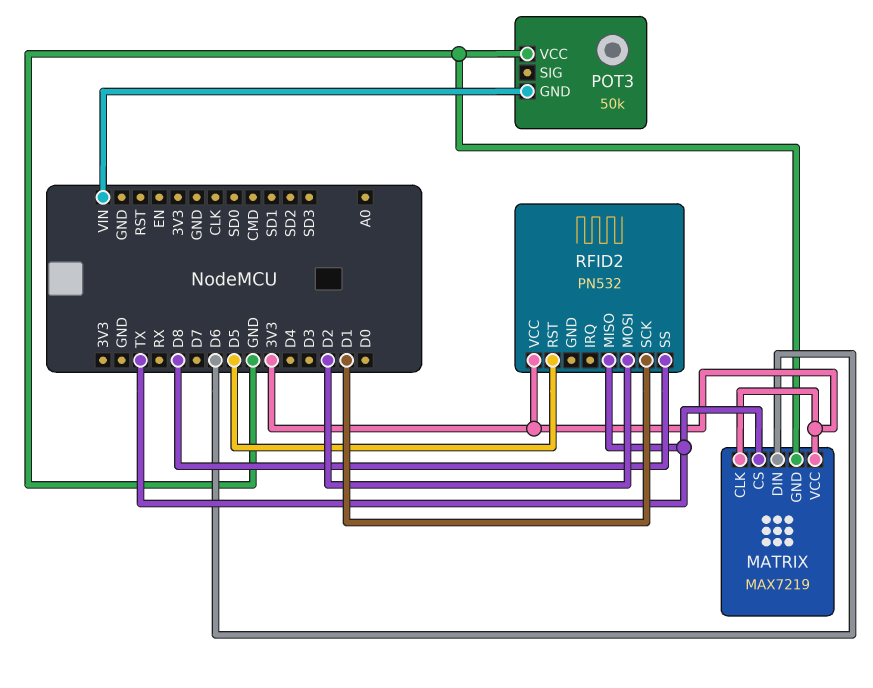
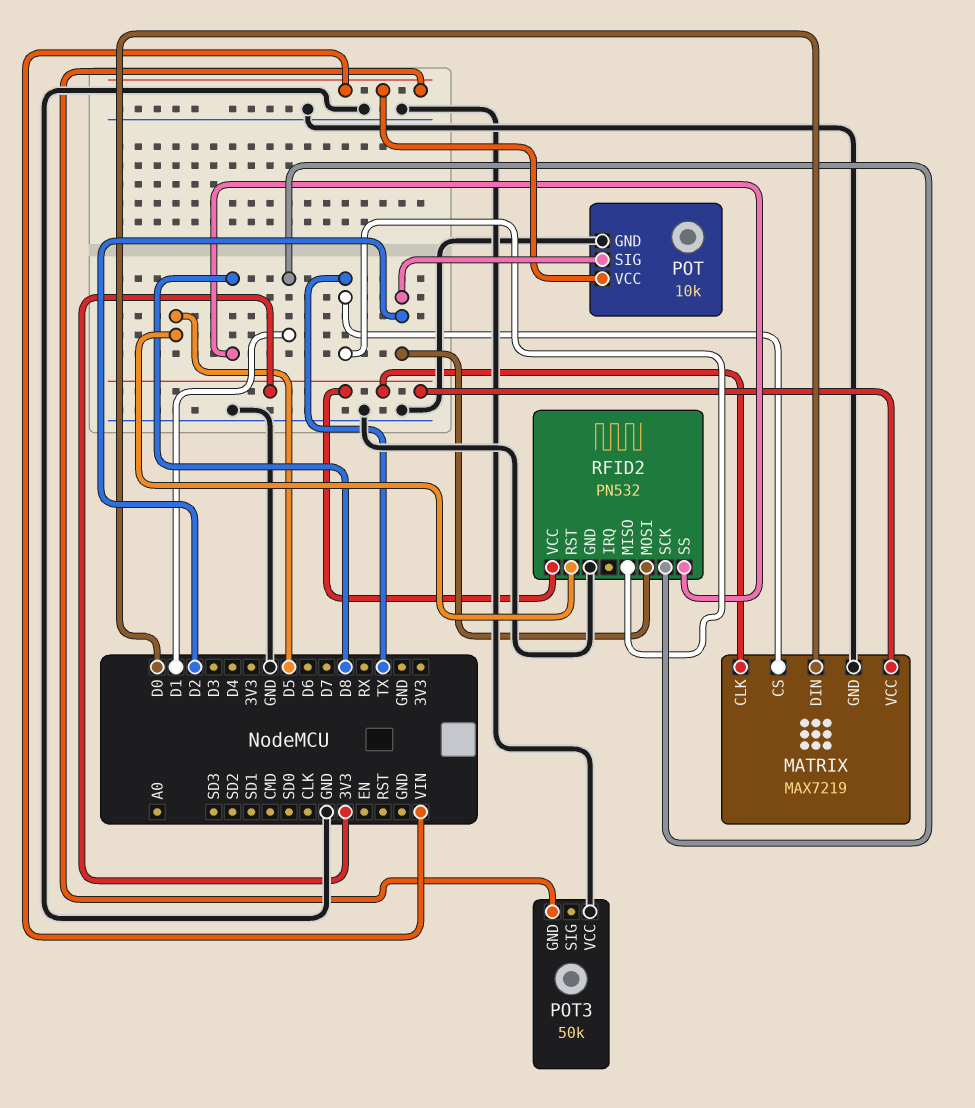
MATRIX pin DIN: D6 -> D0
POT: none -> 10k
POT pin GND: none -> GND
POT pin SIG: none -> D2
POT pin VCC: none -> VIN
RFID2 pin GND: none -> GND

